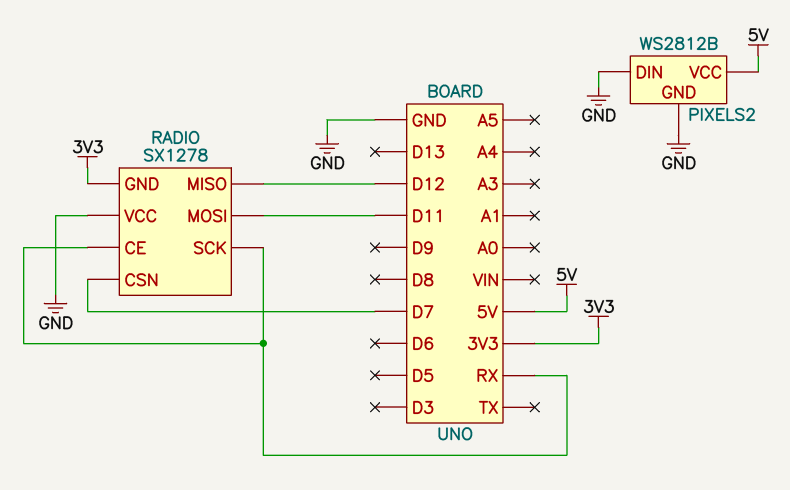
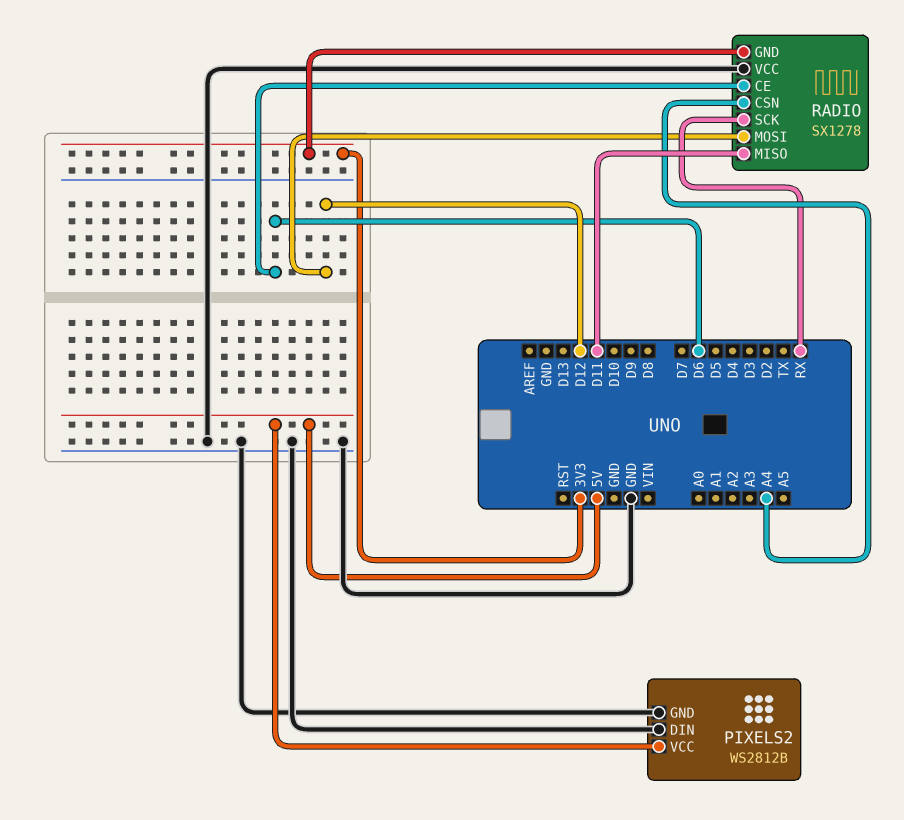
RADIO pin CE: RX -> D6
RADIO pin CSN: D7 -> A4
RADIO pin MISO: D12 -> D11
RADIO pin MOSI: D11 -> D12

